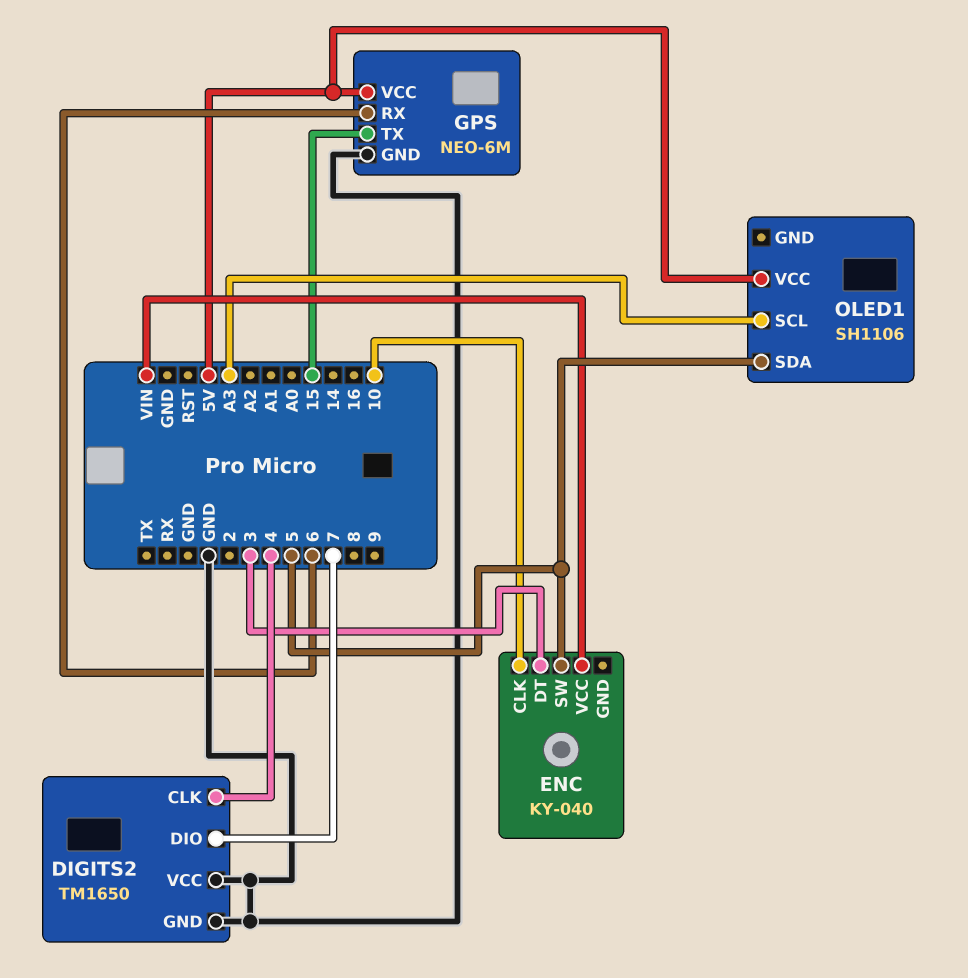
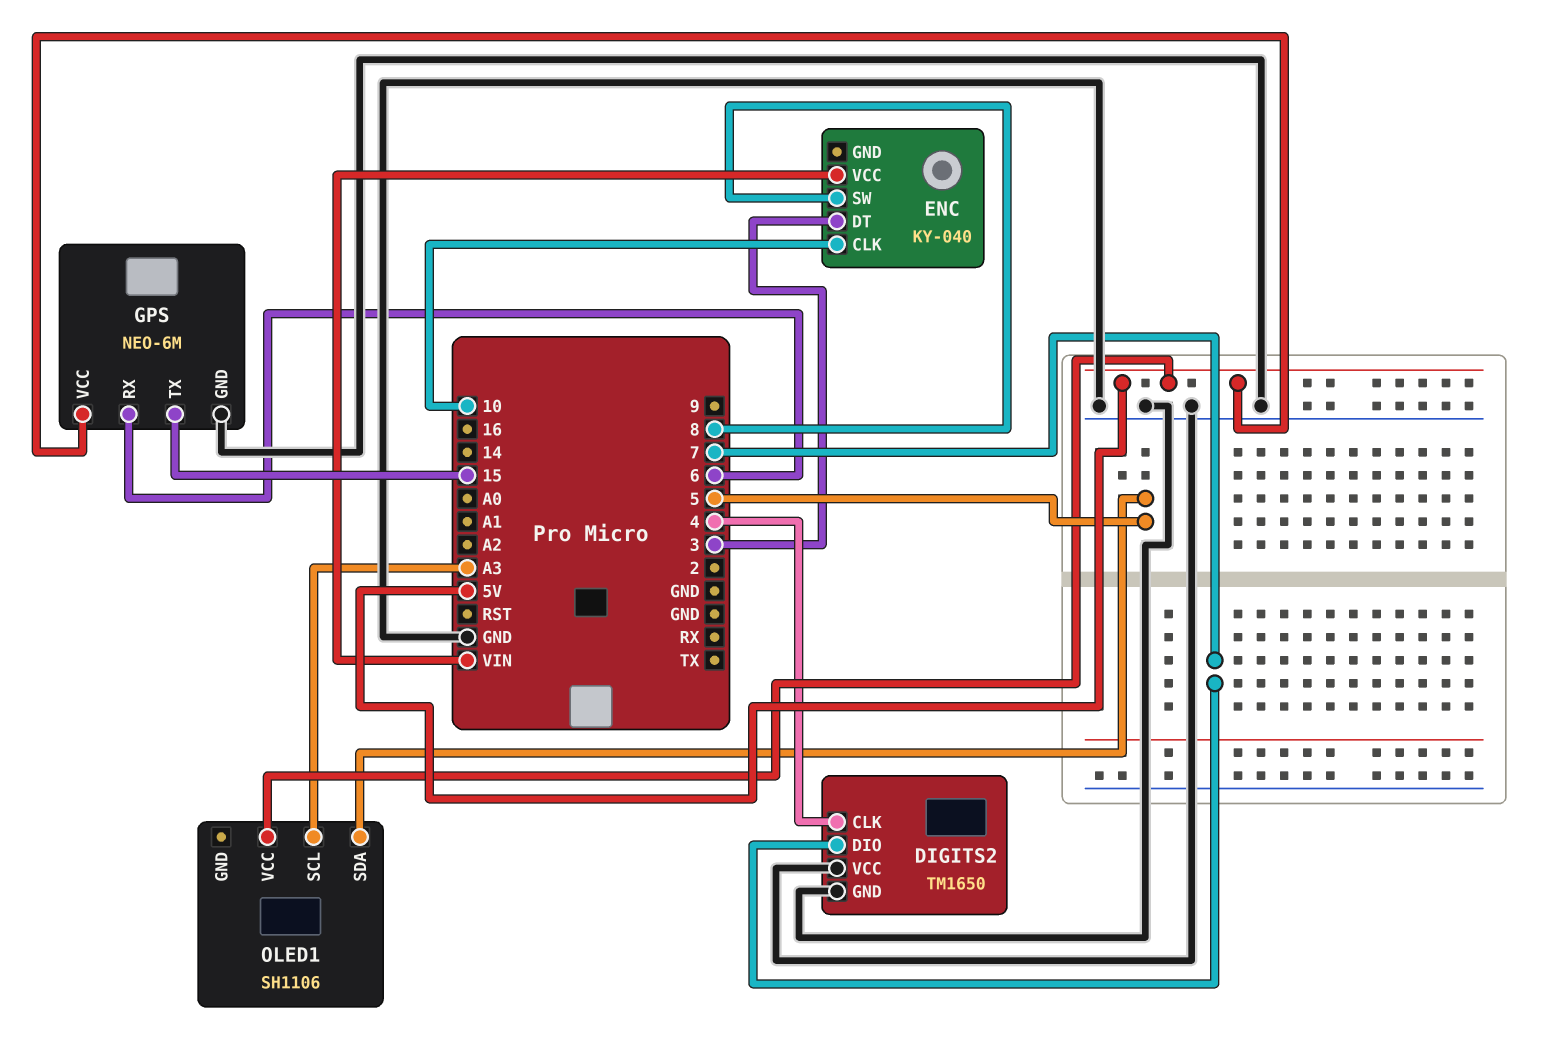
ENC pin SW: 5 -> 8

